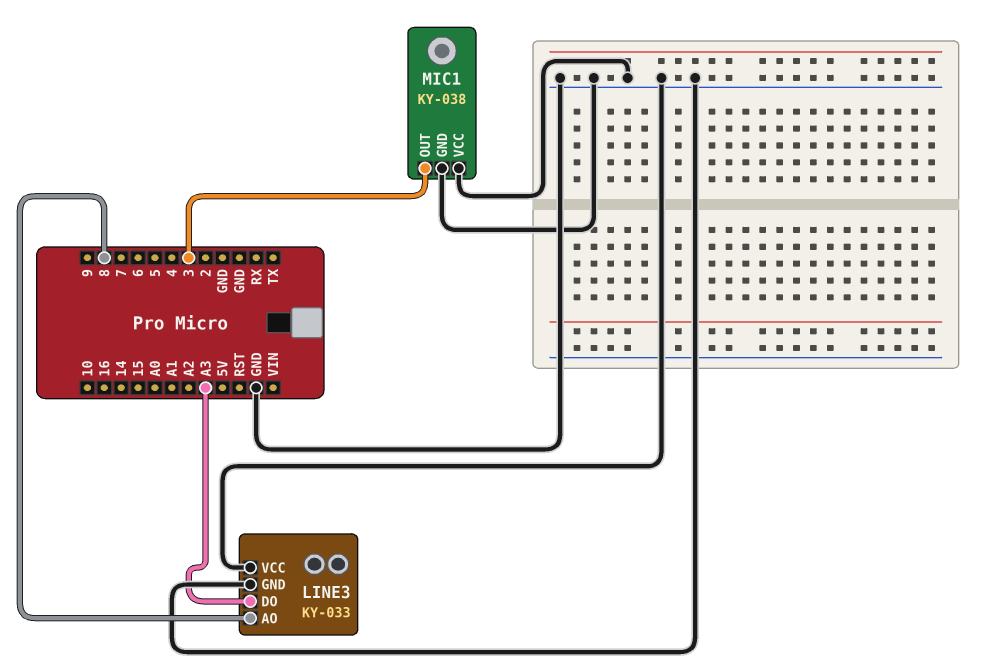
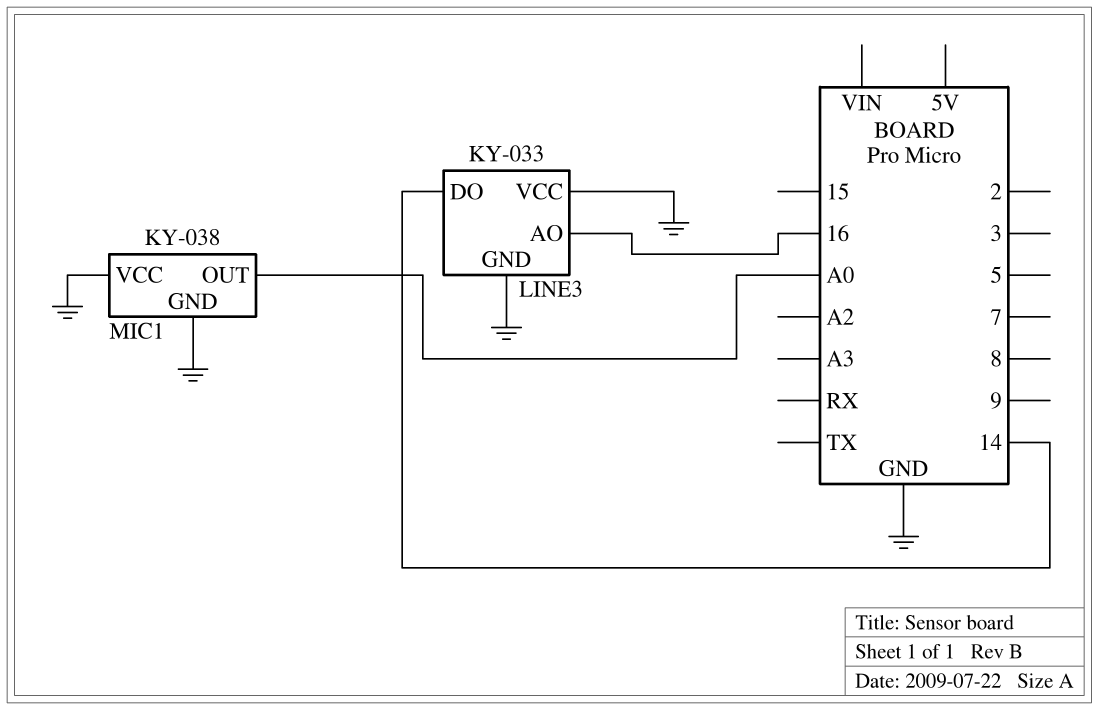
LINE3 pin AO: 8 -> 16
LINE3 pin DO: A3 -> 14
MIC1 pin OUT: 3 -> A0

